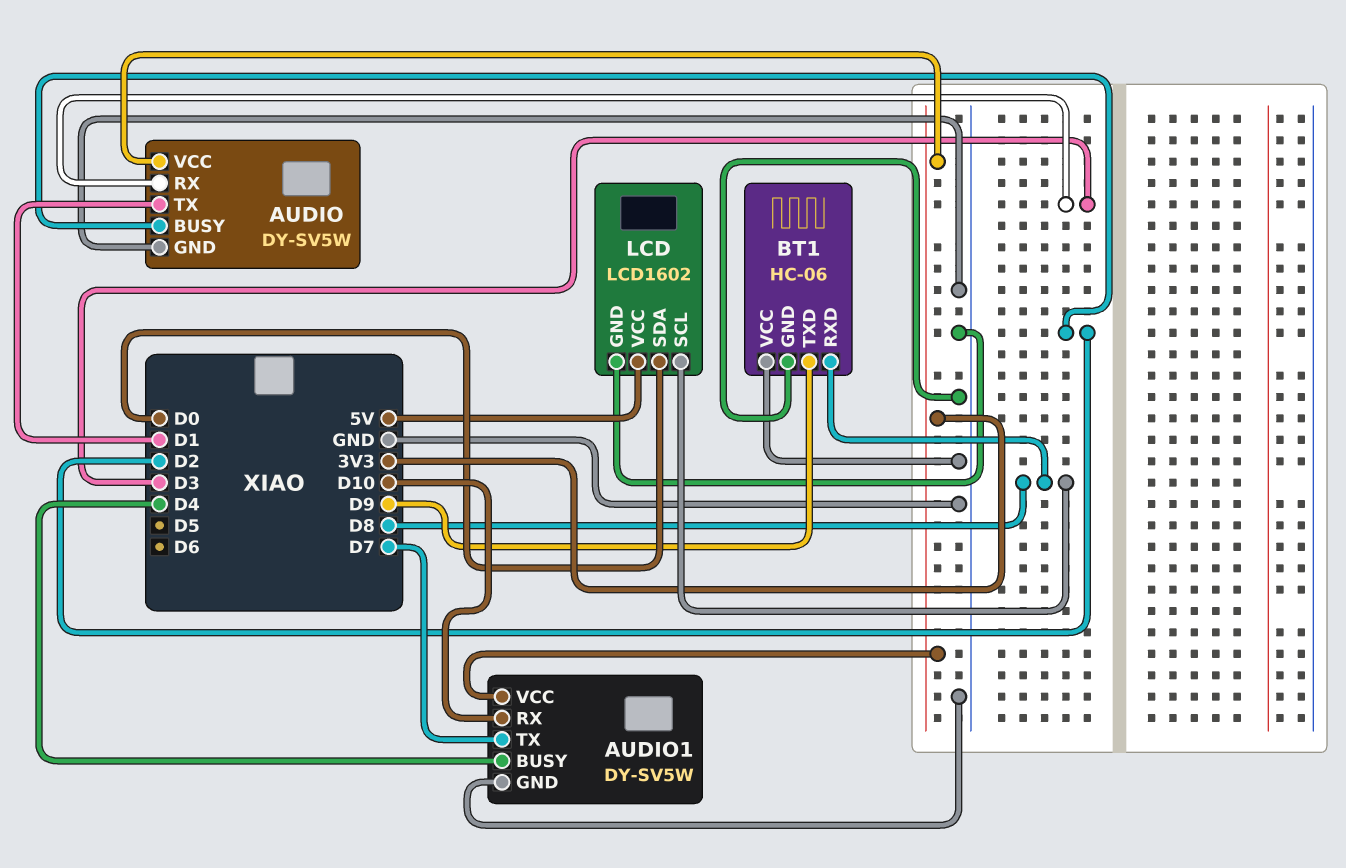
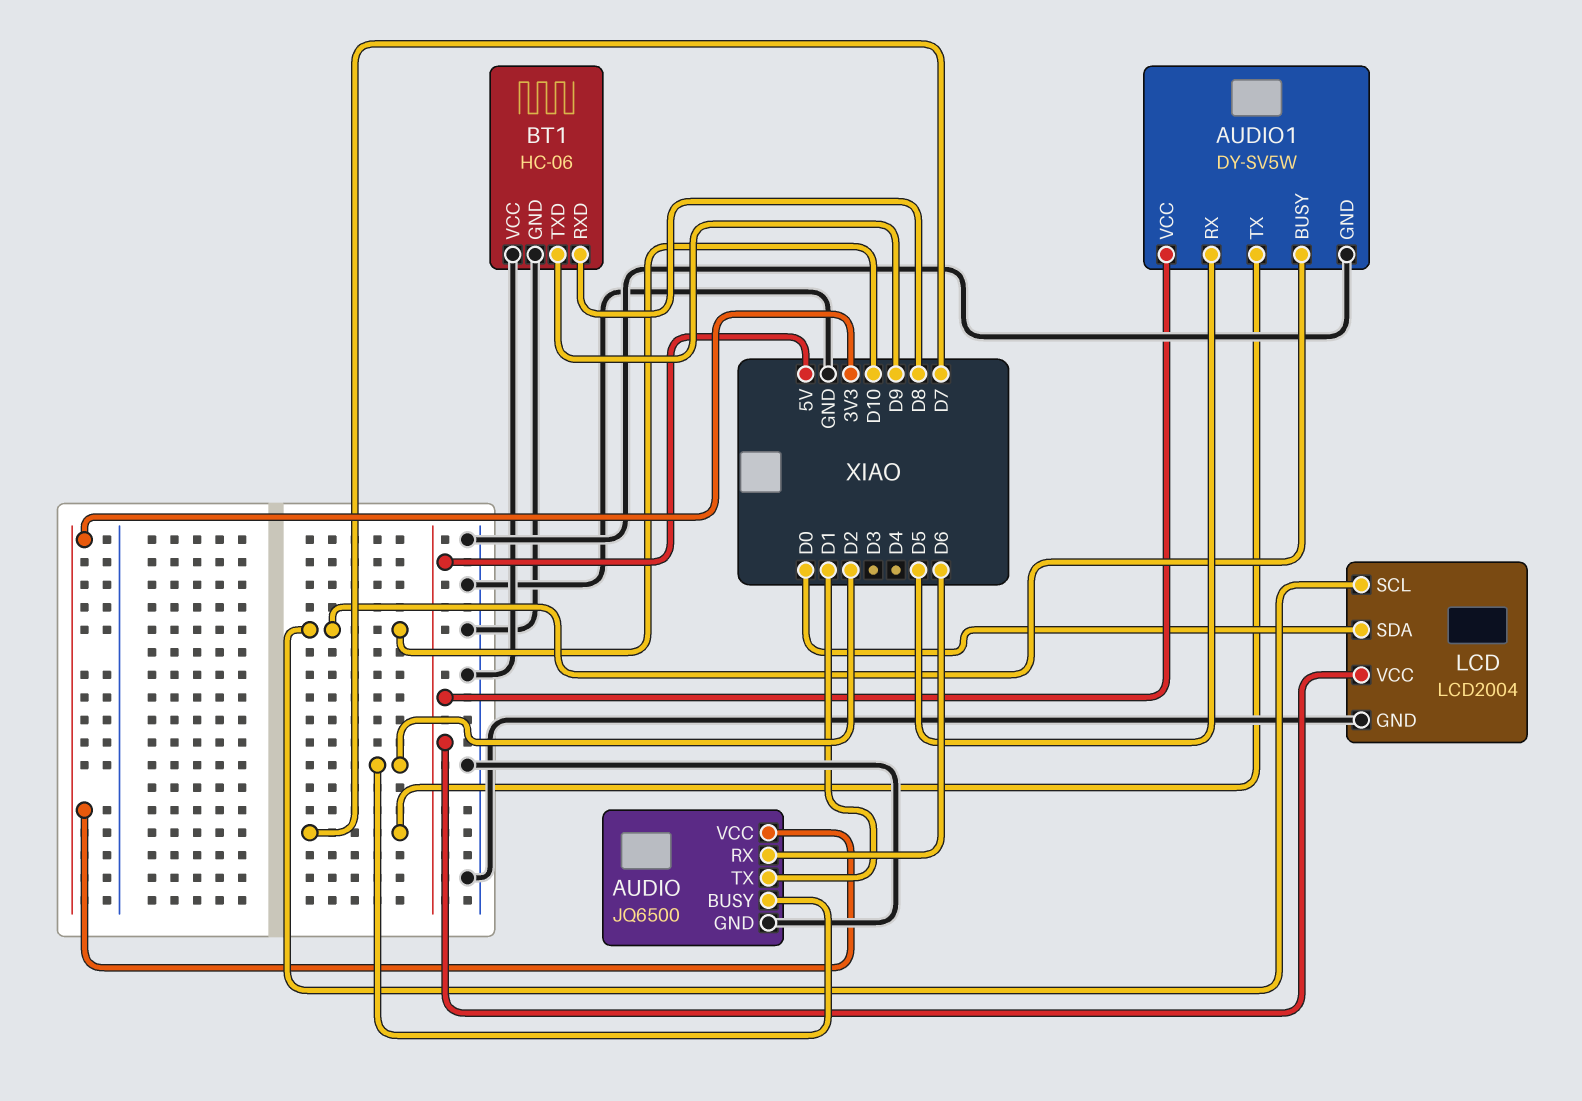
AUDIO: DY-SV5W -> JQ6500
AUDIO pin RX: D3 -> D6
AUDIO1 pin BUSY: D4 -> D10
AUDIO1 pin RX: D10 -> D5
AUDIO1 pin VCC: 3V3 -> 5V
LCD: LCD1602 -> LCD2004
LCD pin SCL: D8 -> D10

